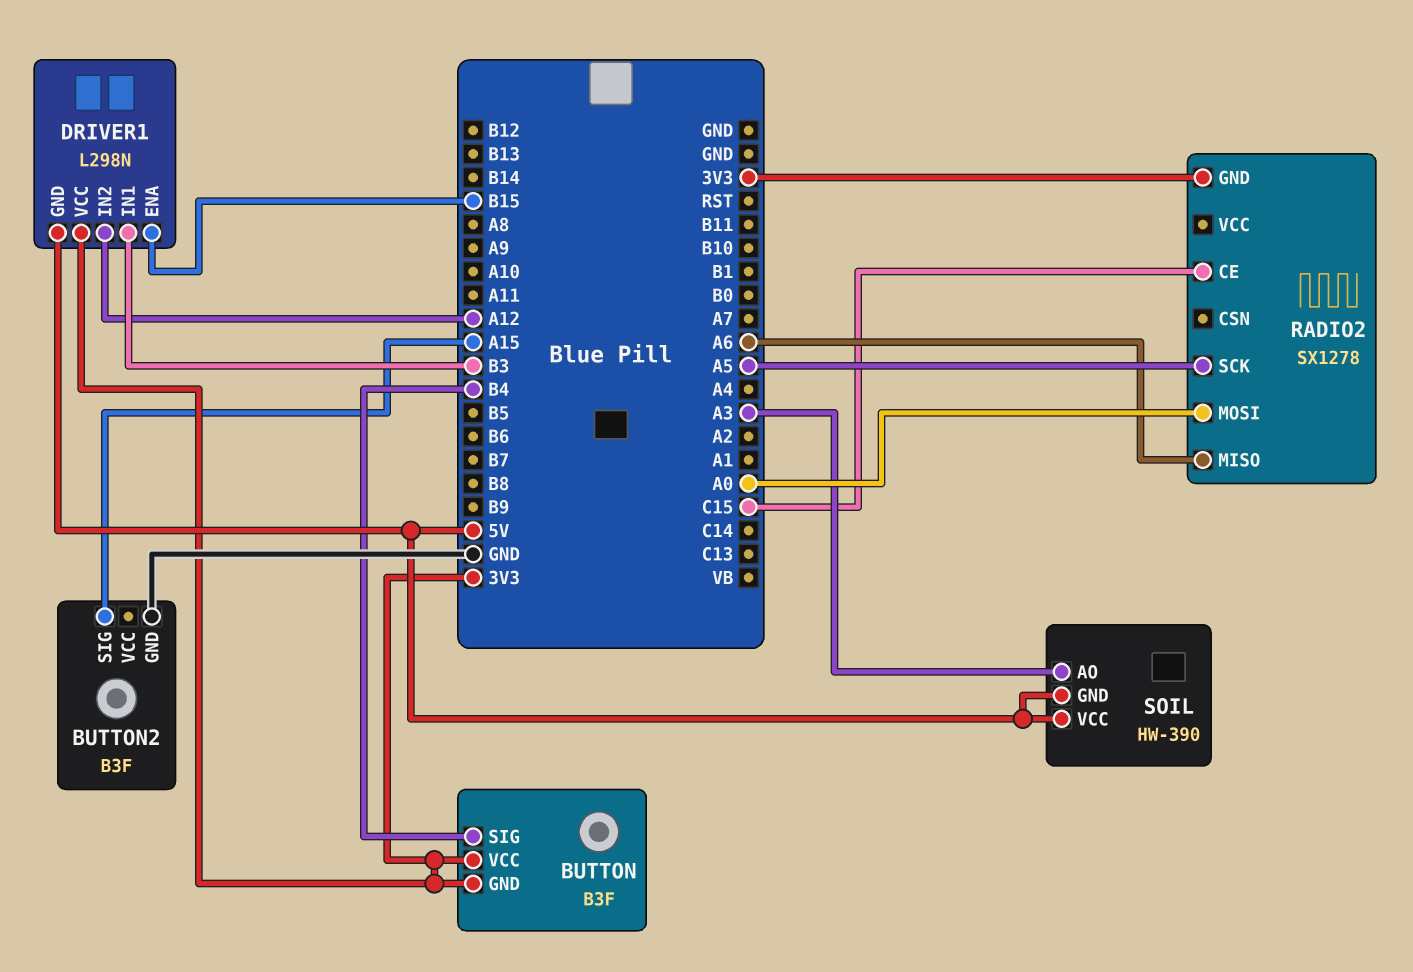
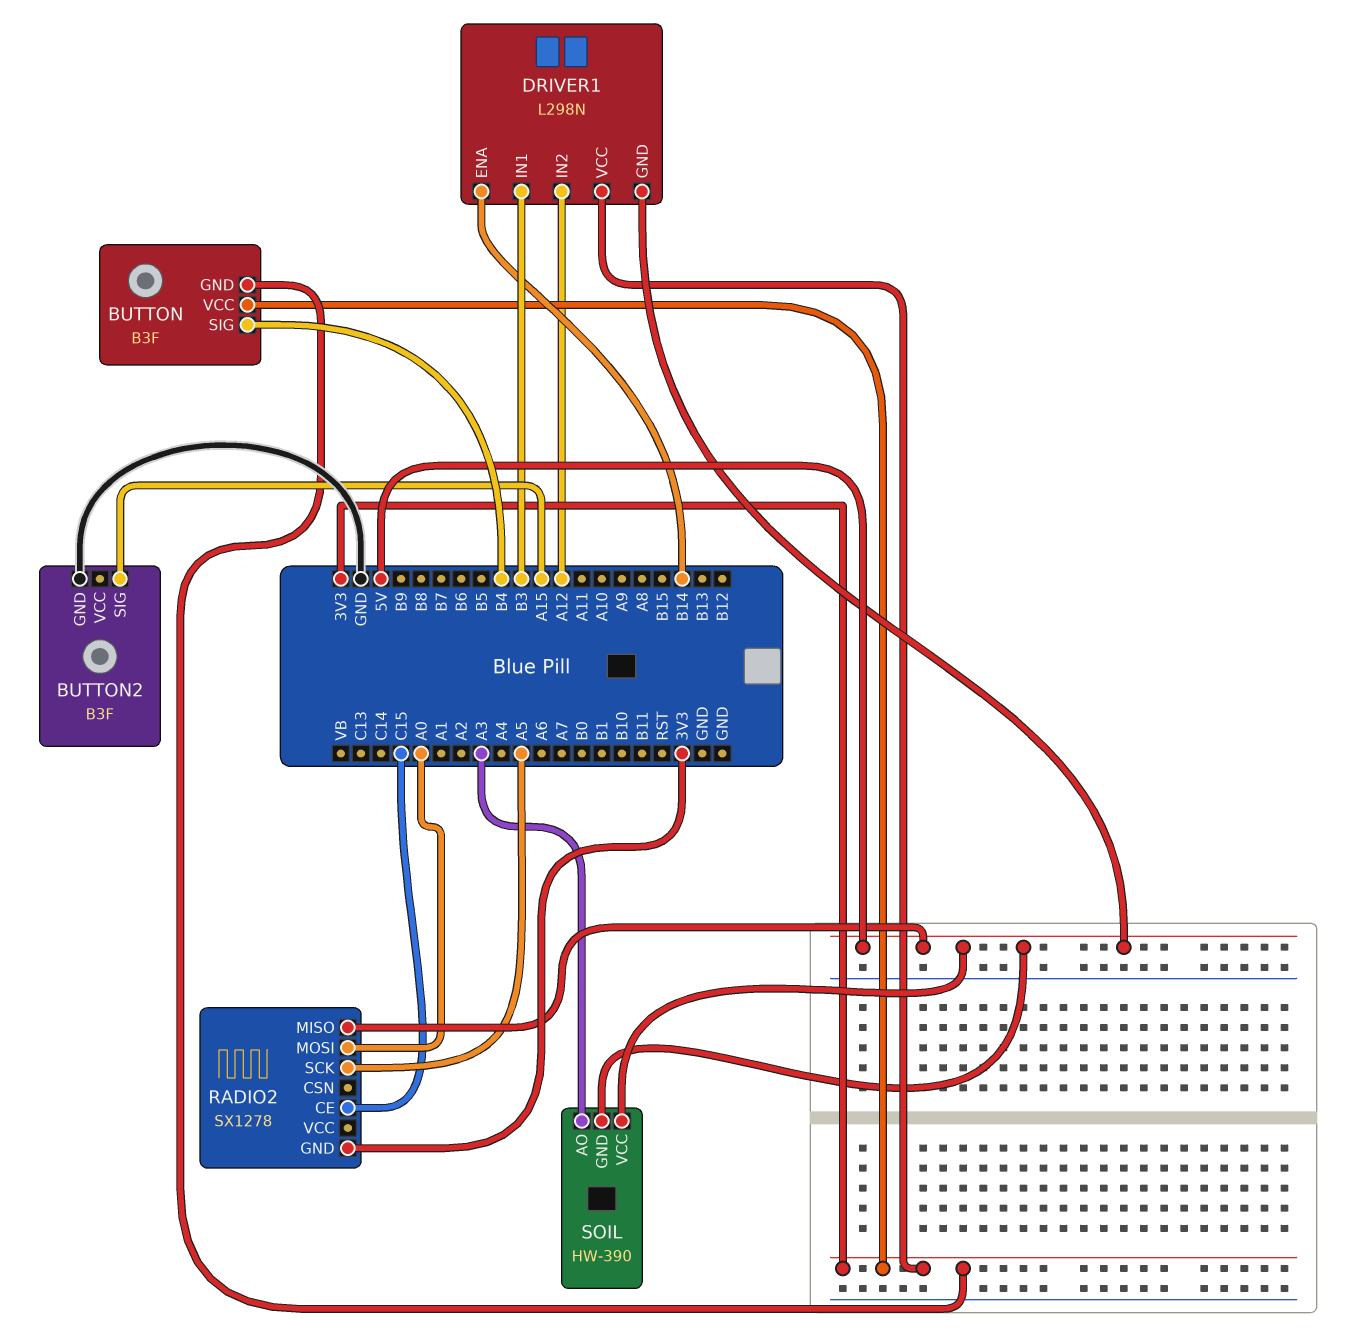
DRIVER1 pin ENA: B15 -> B14
RADIO2 pin MISO: A6 -> 5V

